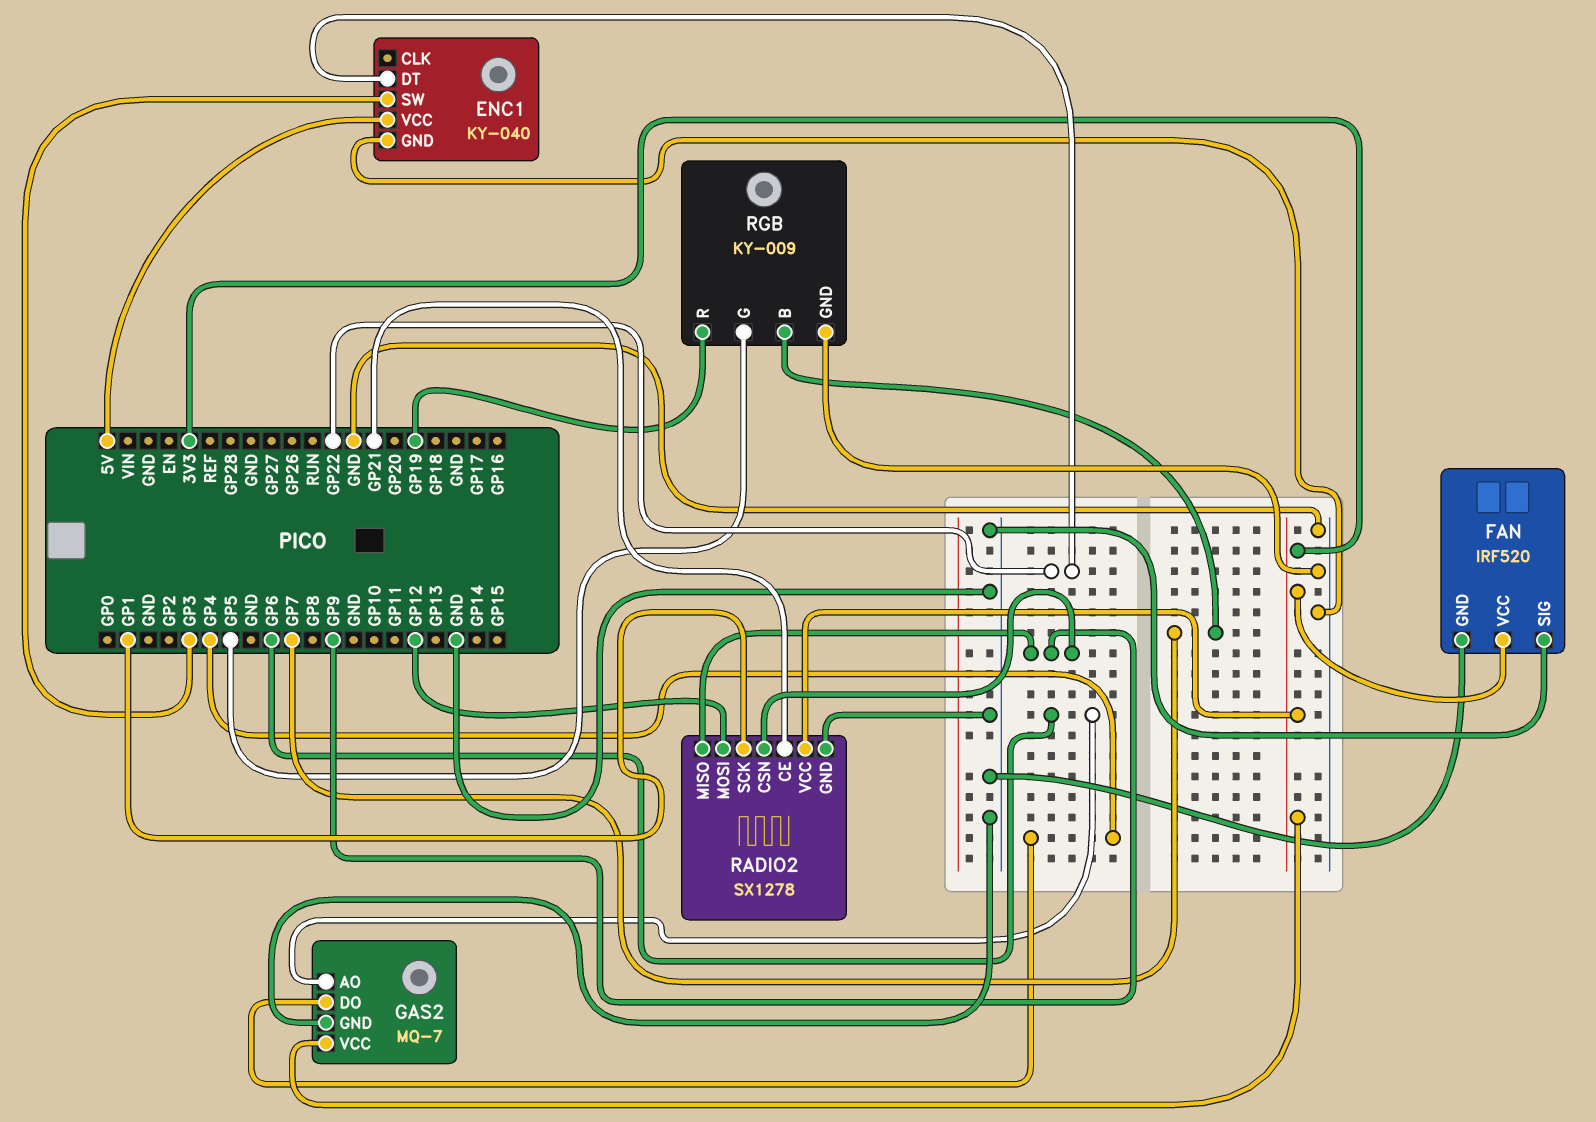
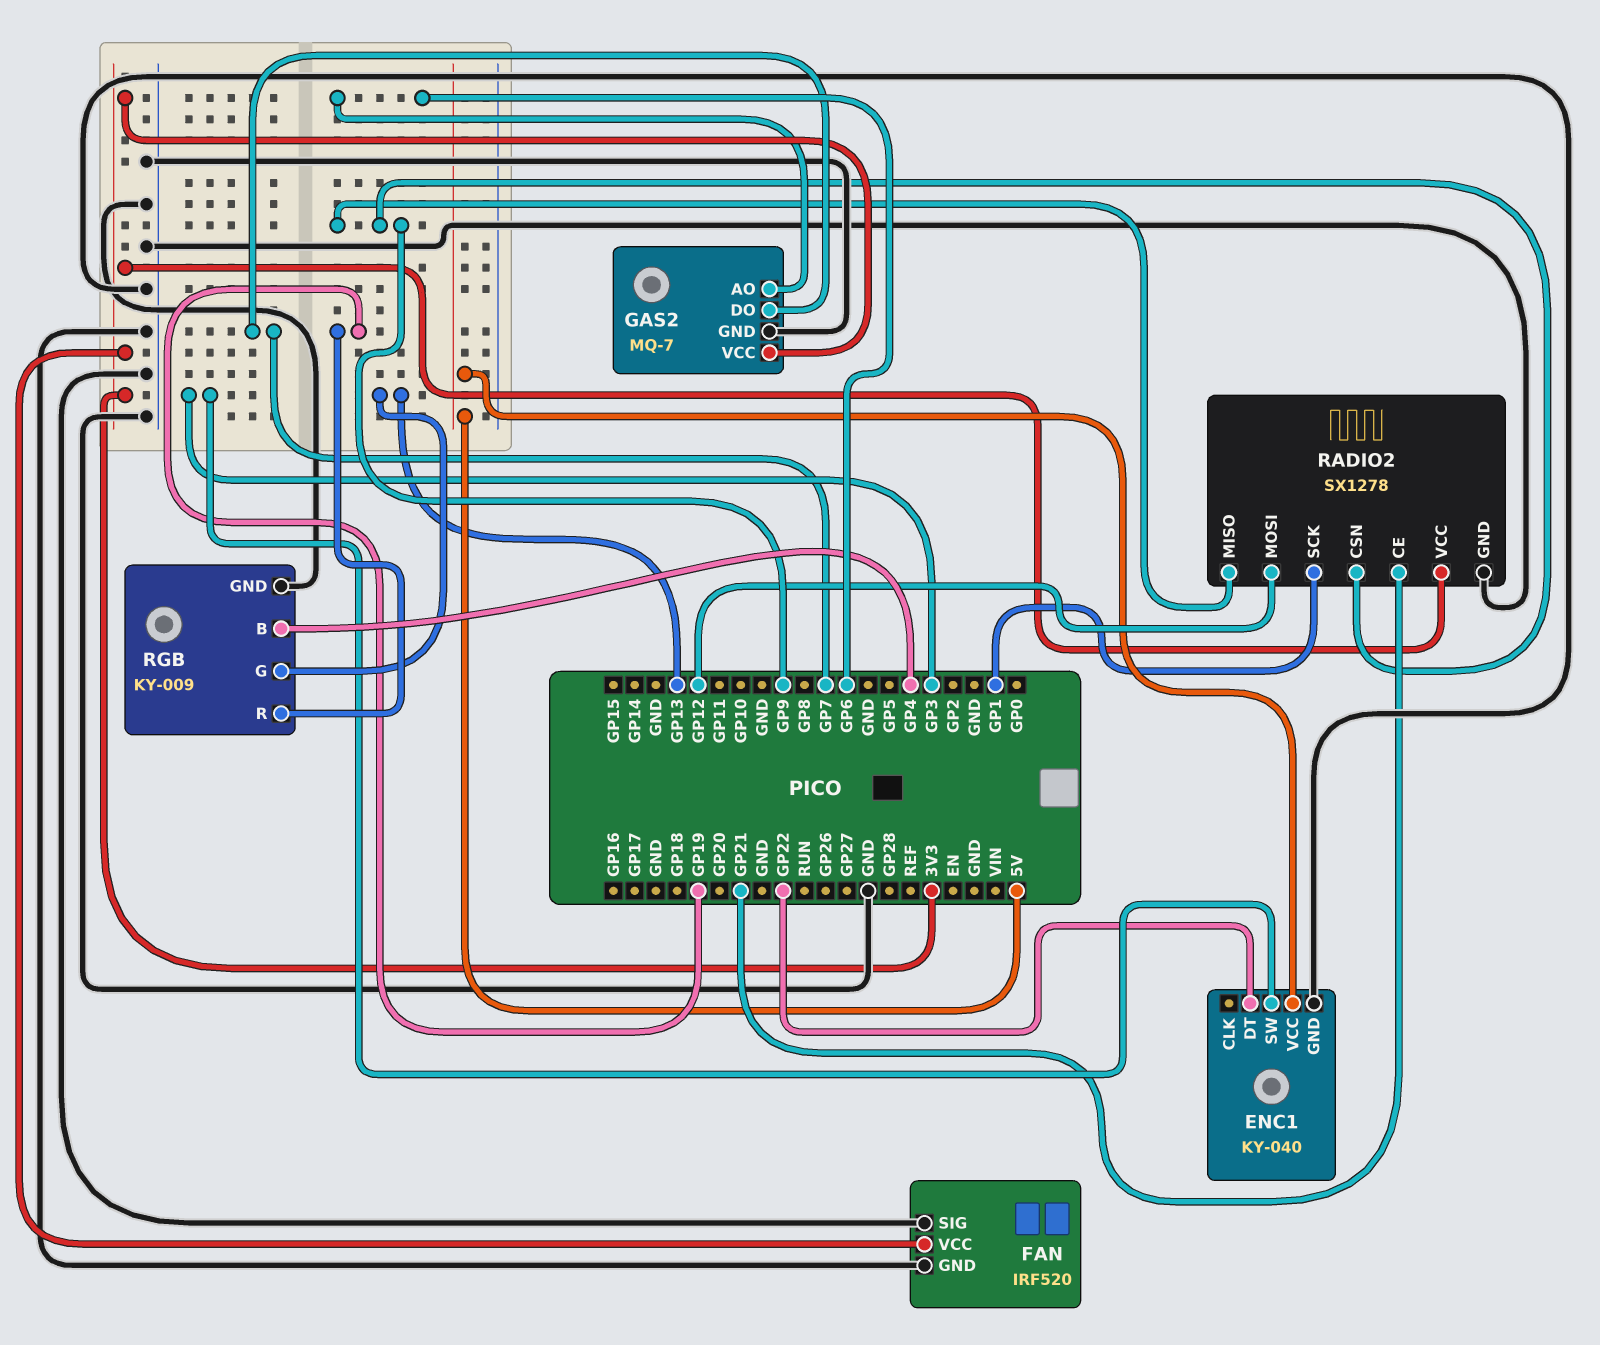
GAS2 pin DO: GP4 -> GP7
RGB pin B: GP7 -> GP4
RGB pin G: GP5 -> GP13

